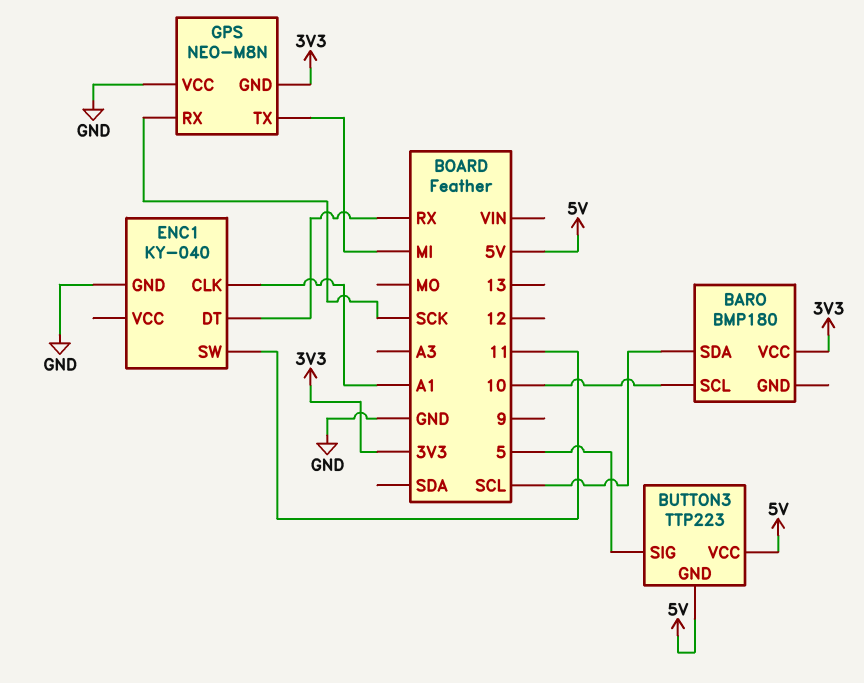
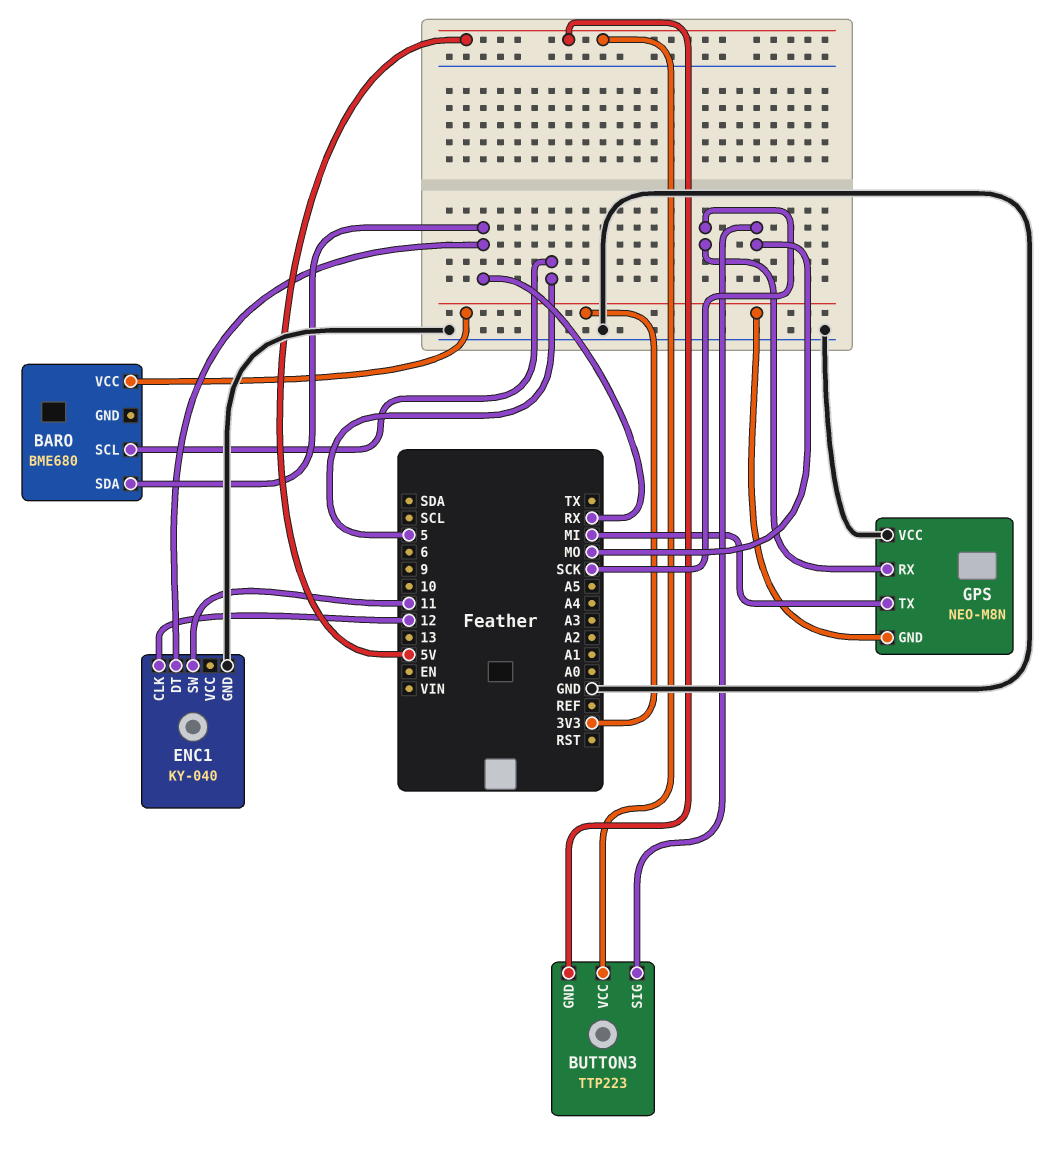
BARO: BMP180 -> BME680
BARO pin SCL: 10 -> 5
BARO pin SDA: SCL -> RX
BUTTON3 pin SIG: 5 -> MO
ENC1 pin CLK: A1 -> 12

